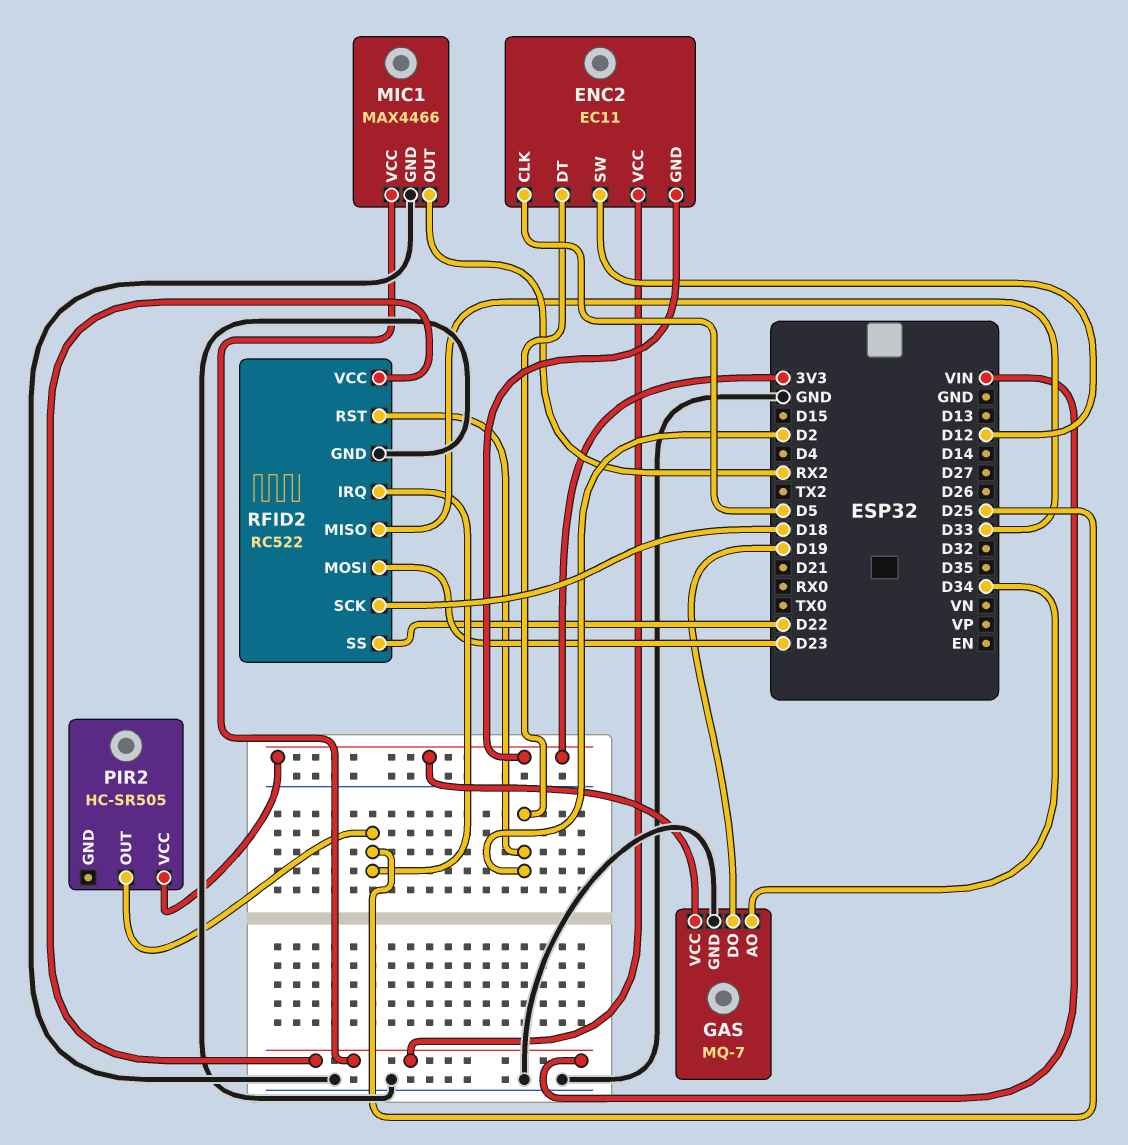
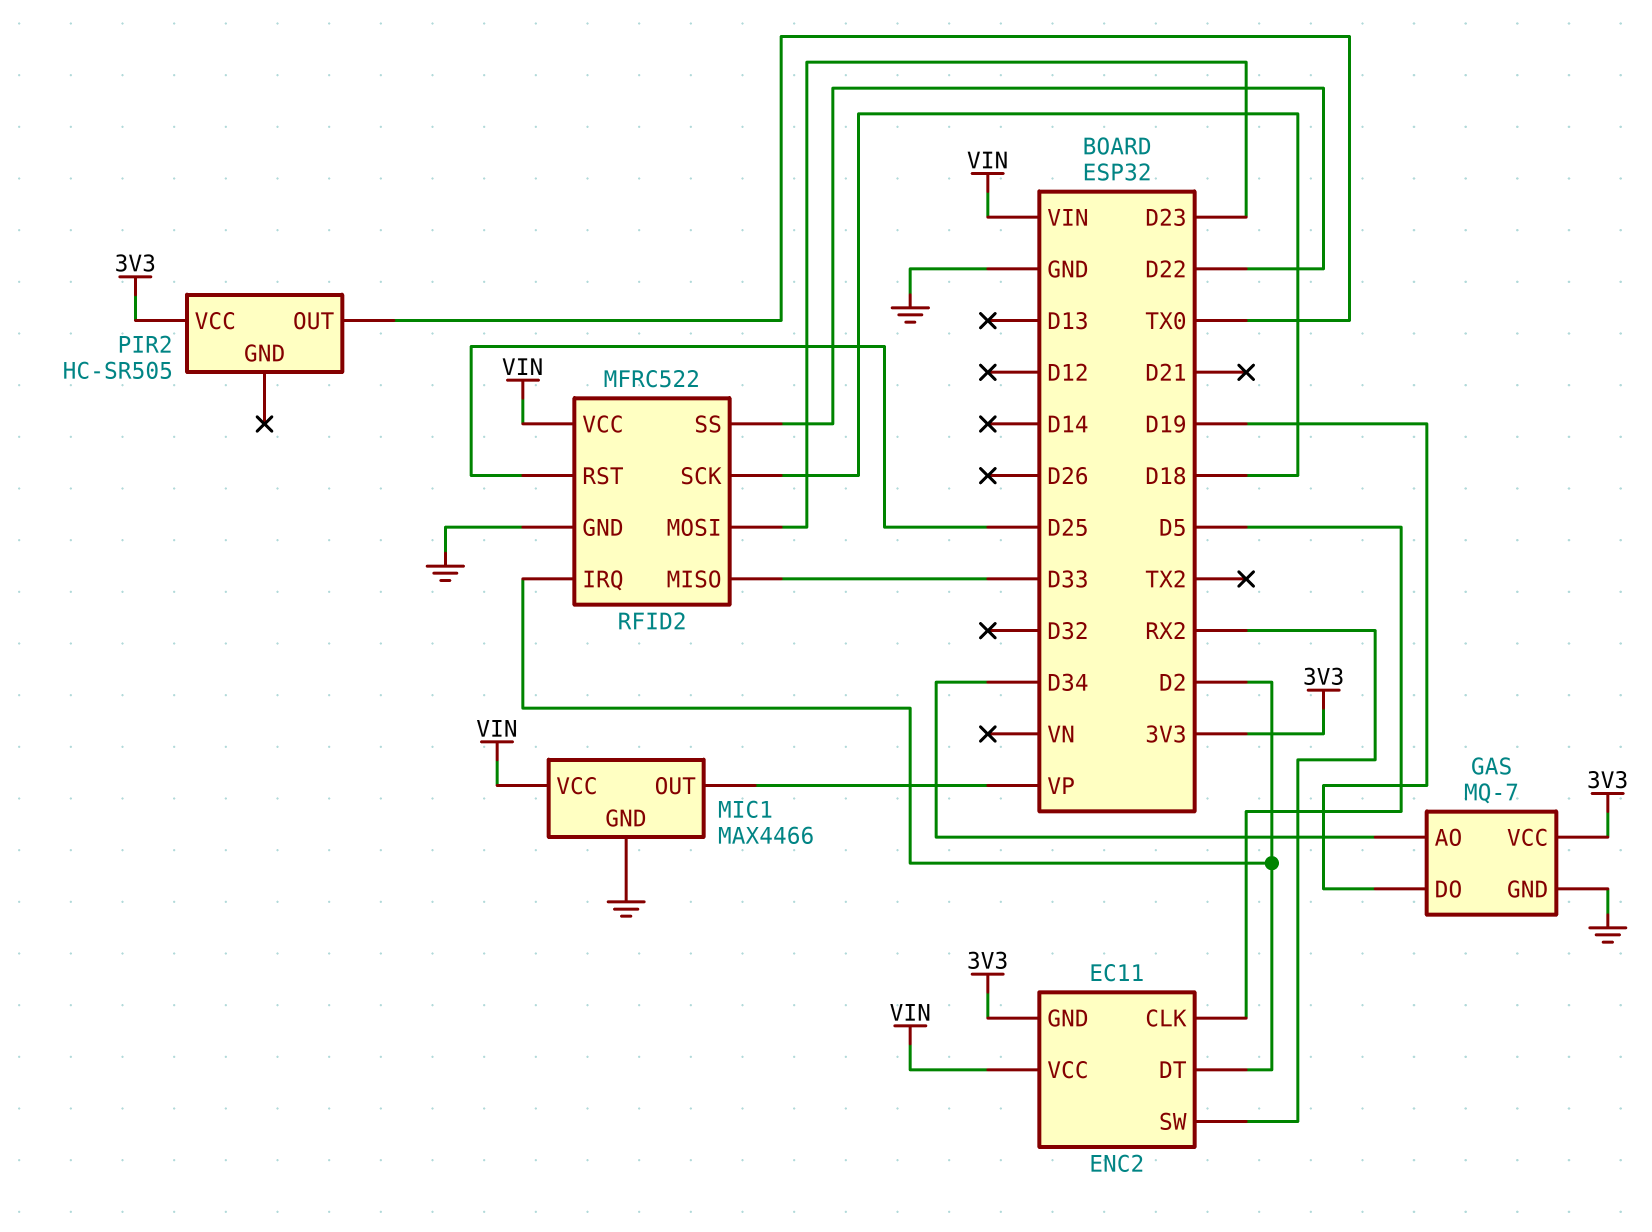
ENC2 pin SW: D12 -> RX2
MIC1 pin OUT: RX2 -> VP
PIR2 pin OUT: D25 -> TX0
RFID2: RC522 -> MFRC522
RFID2 pin IRQ: D25 -> D2
RFID2 pin RST: D2 -> D25

